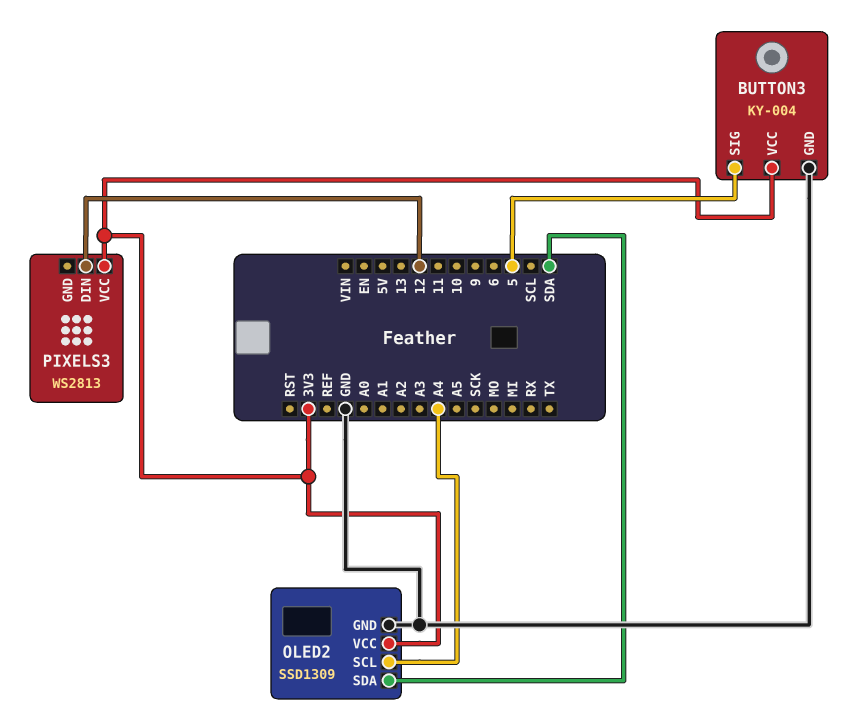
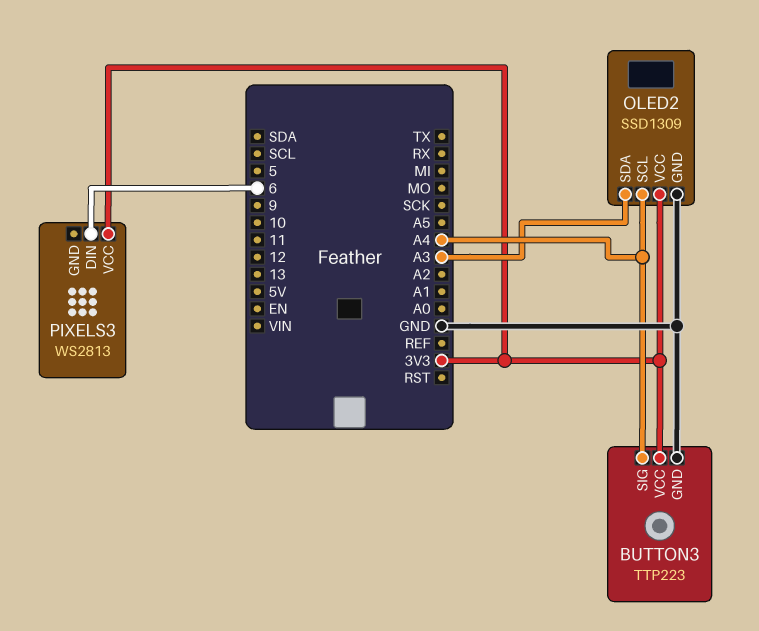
BUTTON3: KY-004 -> TTP223
BUTTON3 pin SIG: 5 -> A4
OLED2 pin SDA: SDA -> A3
PIXELS3 pin DIN: 12 -> 6

